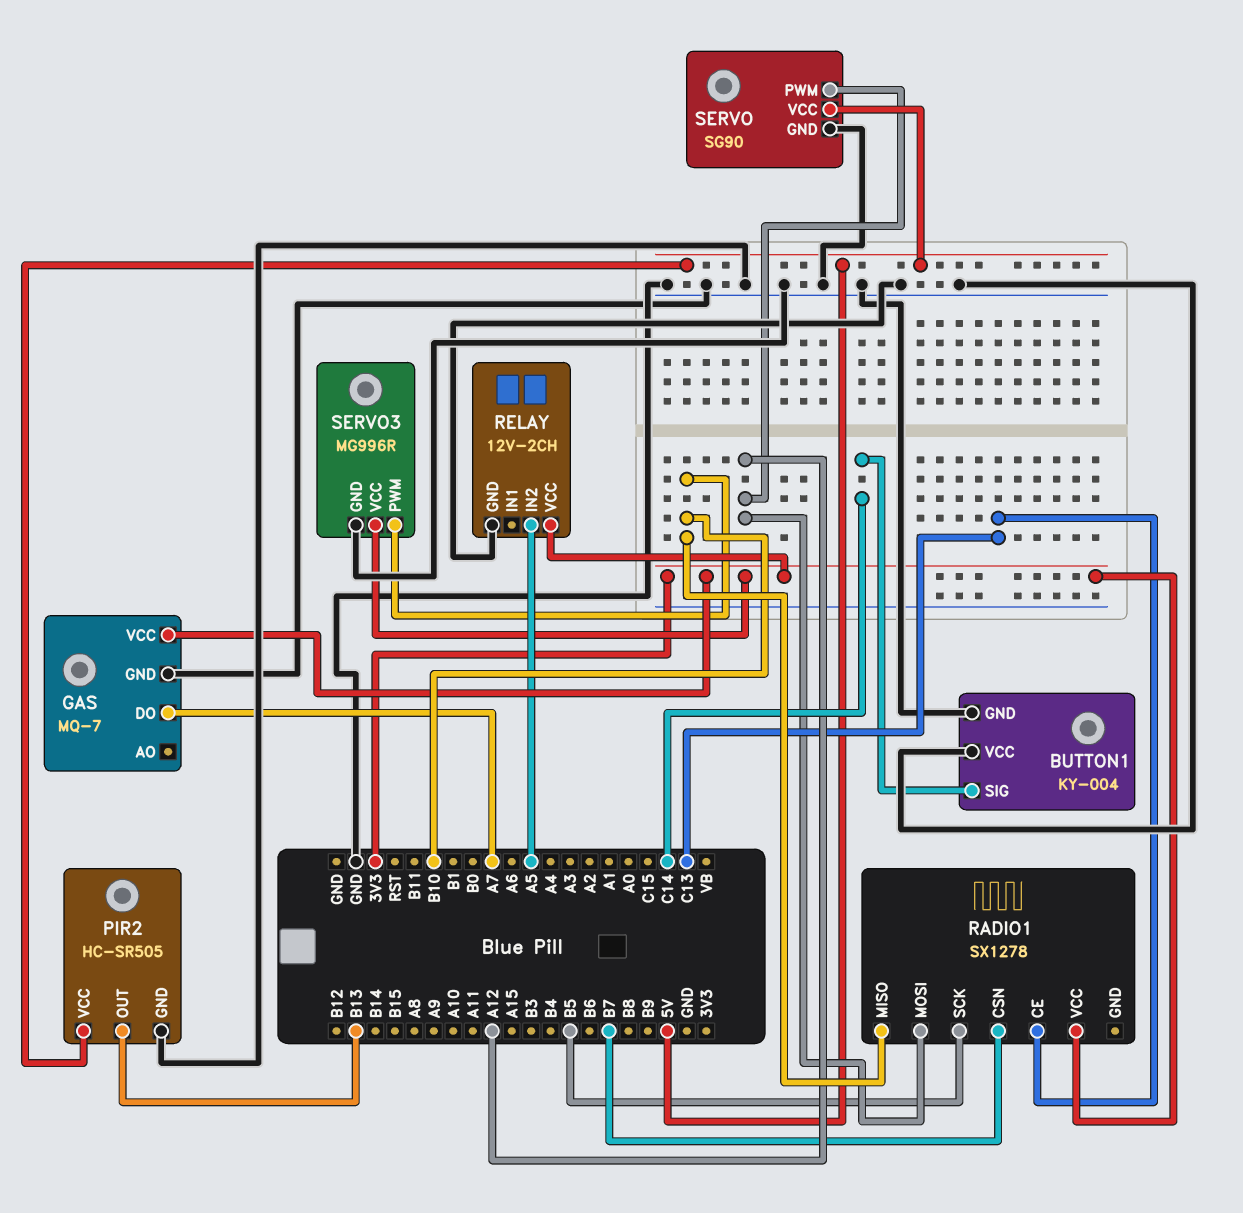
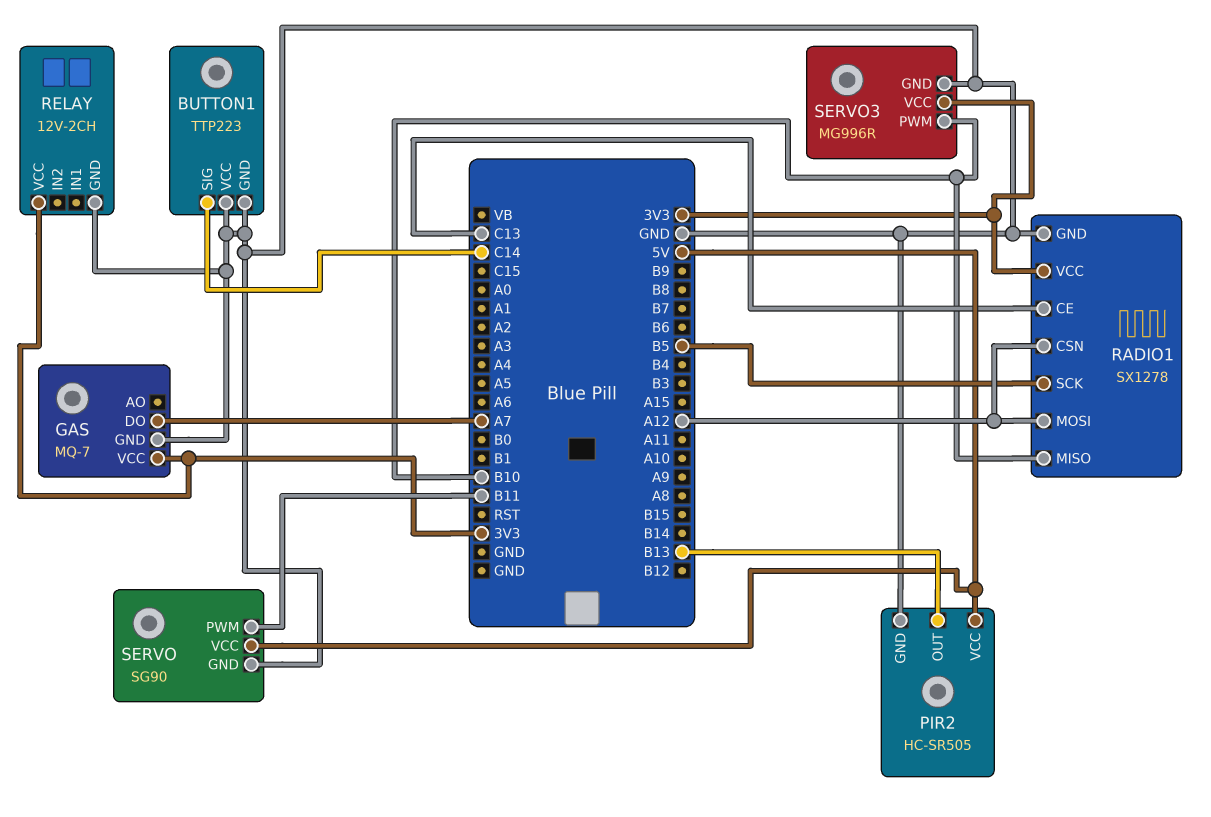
BUTTON1: KY-004 -> TTP223
RADIO1 pin CSN: B7 -> A12
RADIO1 pin GND: none -> GND
RELAY pin IN2: A5 -> none
SERVO pin PWM: A12 -> B11

